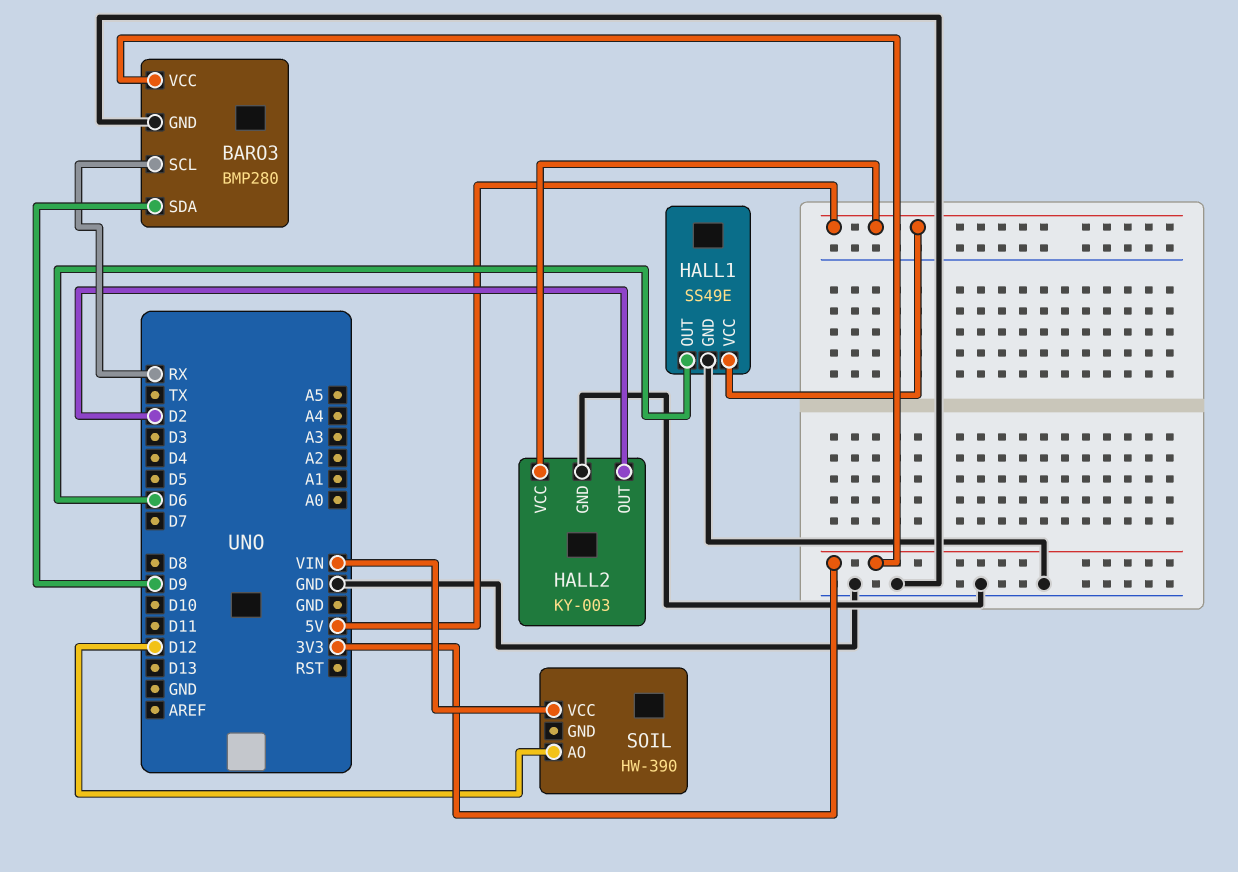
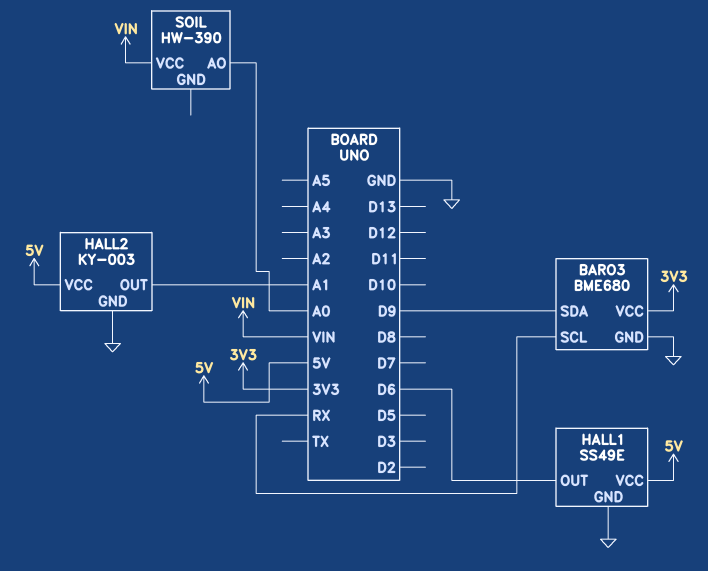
BARO3: BMP280 -> BME680
HALL2 pin OUT: D2 -> A1
SOIL pin AO: D12 -> A0

